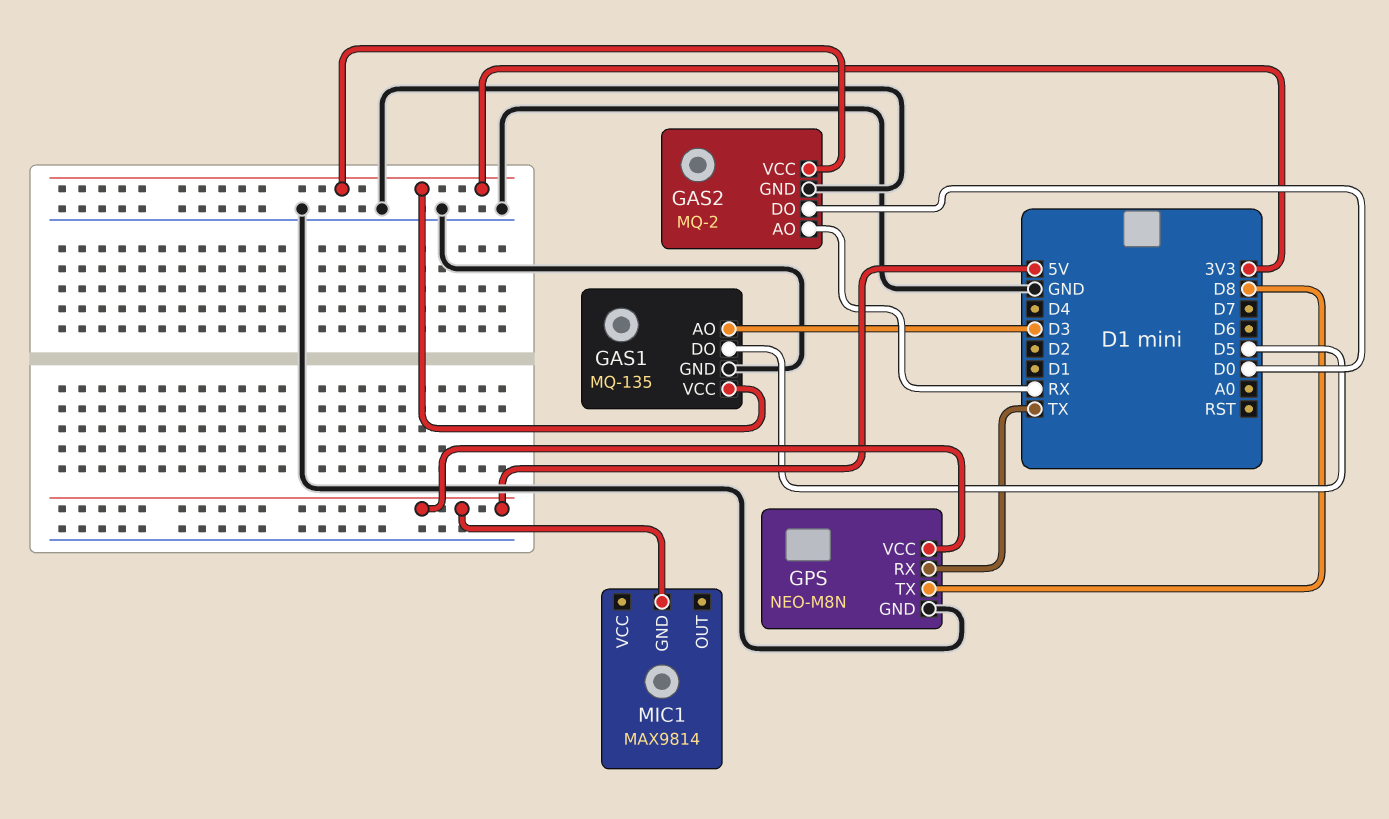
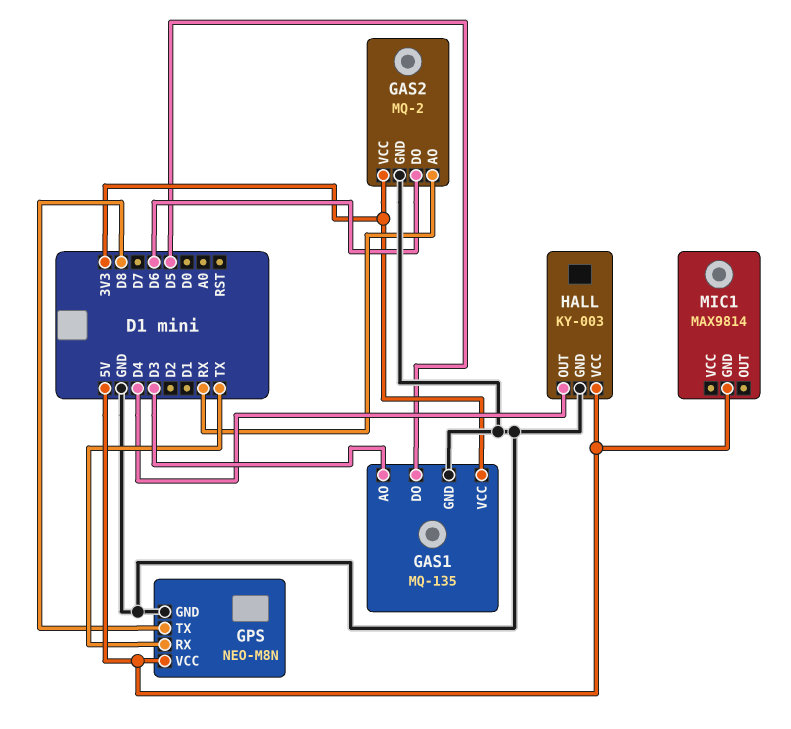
GAS2 pin DO: D0 -> D6
HALL: none -> KY-003
HALL pin GND: none -> GND
HALL pin OUT: none -> D4
HALL pin VCC: none -> 5V

